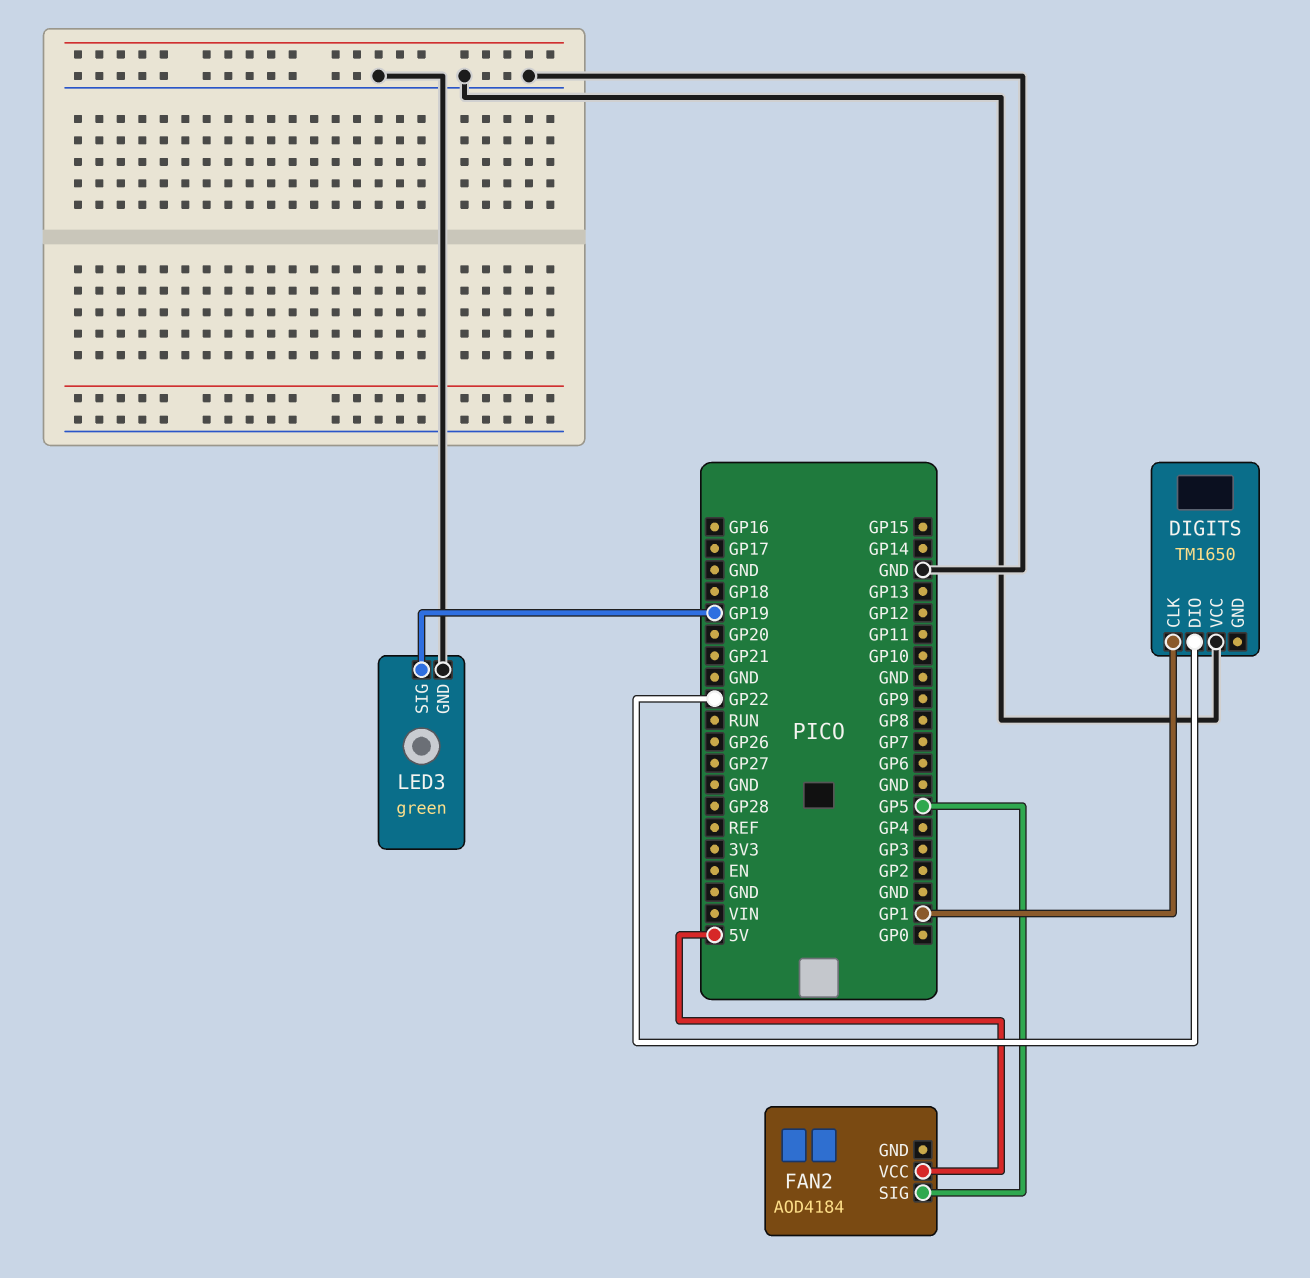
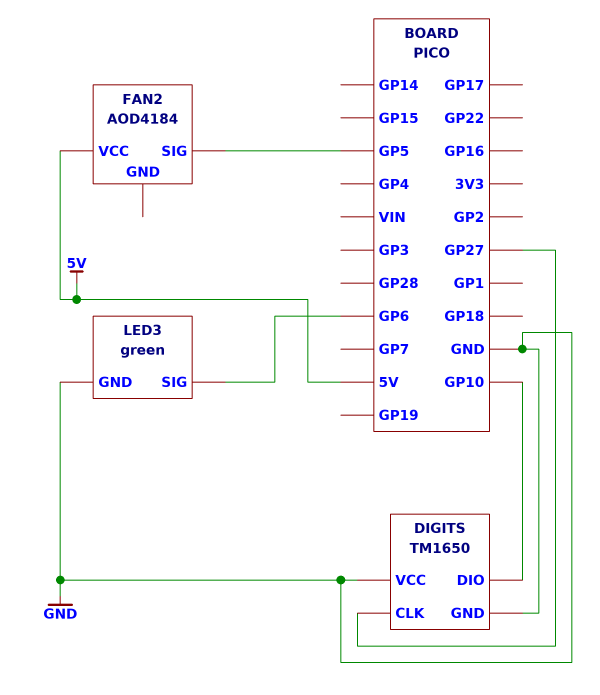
DIGITS pin CLK: GP1 -> GP27
DIGITS pin DIO: GP22 -> GP10
DIGITS pin GND: none -> GND
LED3 pin SIG: GP19 -> GP6

